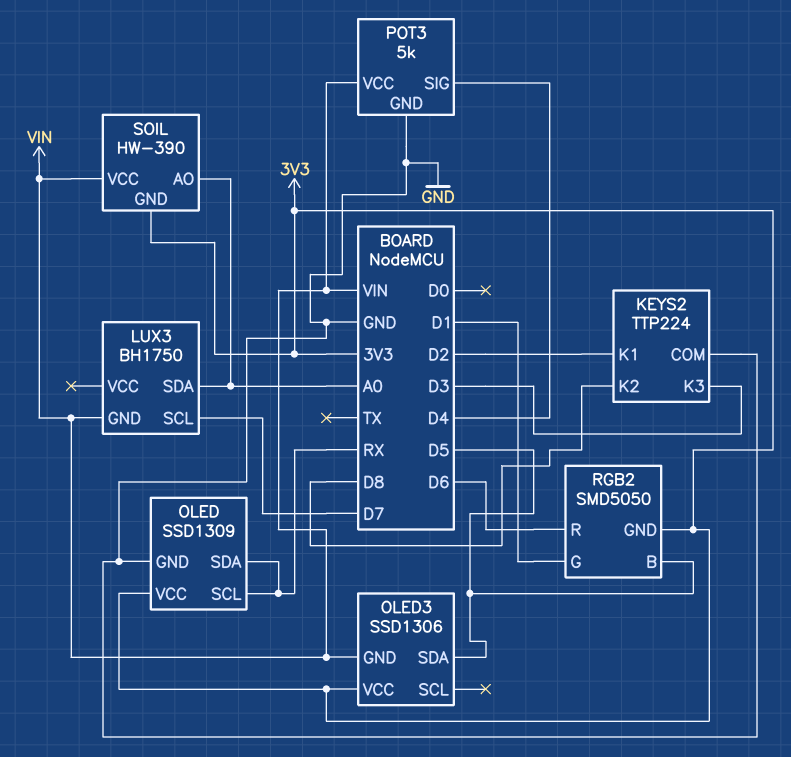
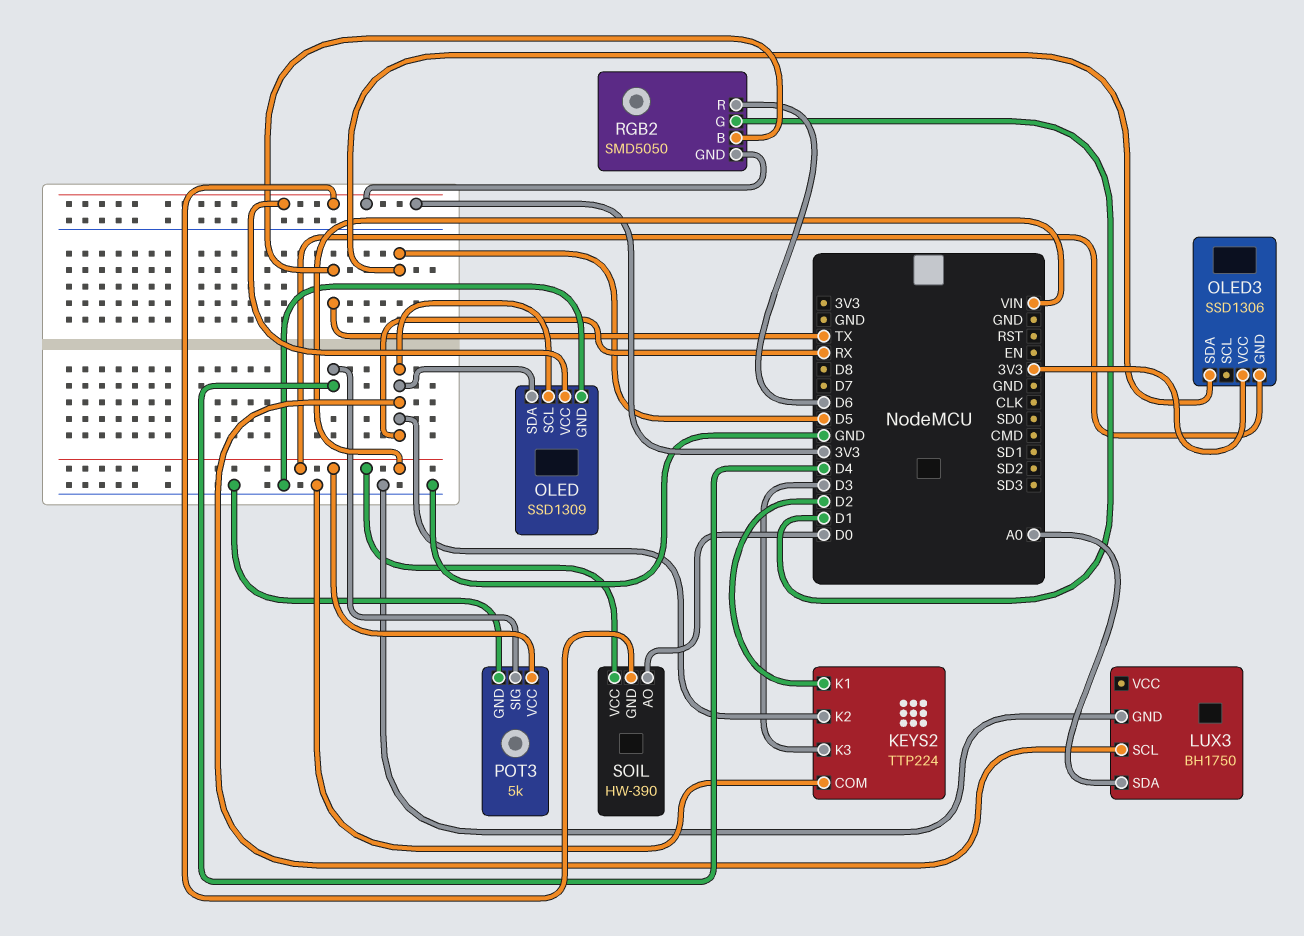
KEYS2 pin K2: D8 -> RX
LUX3 pin GND: VIN -> GND
LUX3 pin SCL: D7 -> RX
RGB2 pin B: D5 -> TX
SOIL pin AO: A0 -> D0

